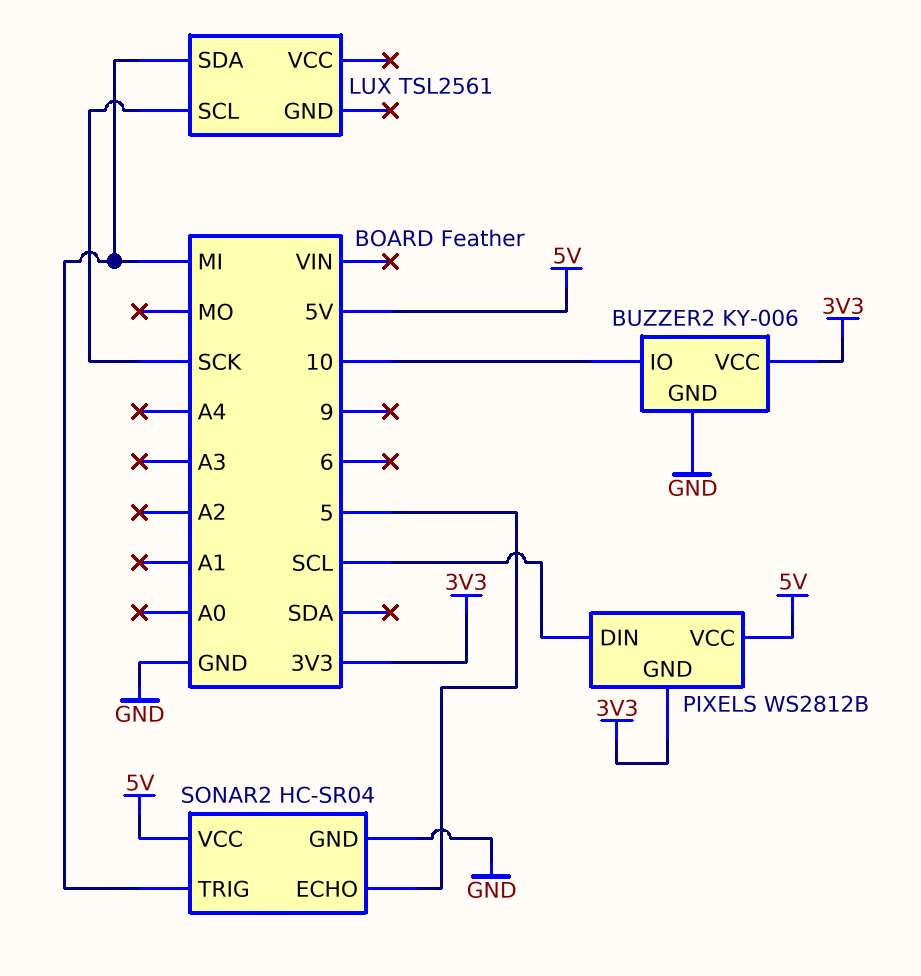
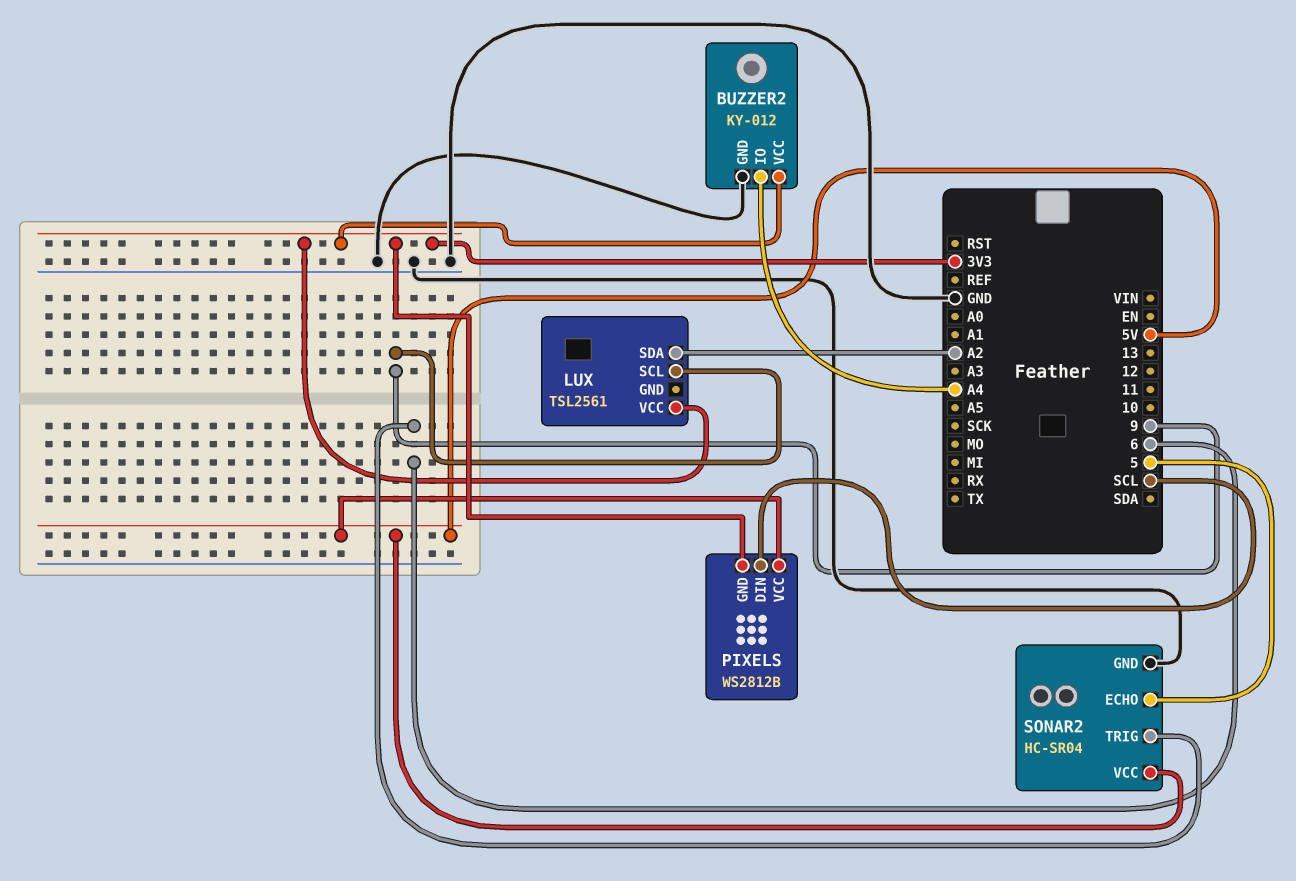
BUZZER2: KY-006 -> KY-012
BUZZER2 pin IO: 10 -> A4
LUX pin SCL: SCK -> 9
LUX pin SDA: MI -> A2
LUX pin VCC: none -> 3V3
SONAR2 pin TRIG: MI -> 6

